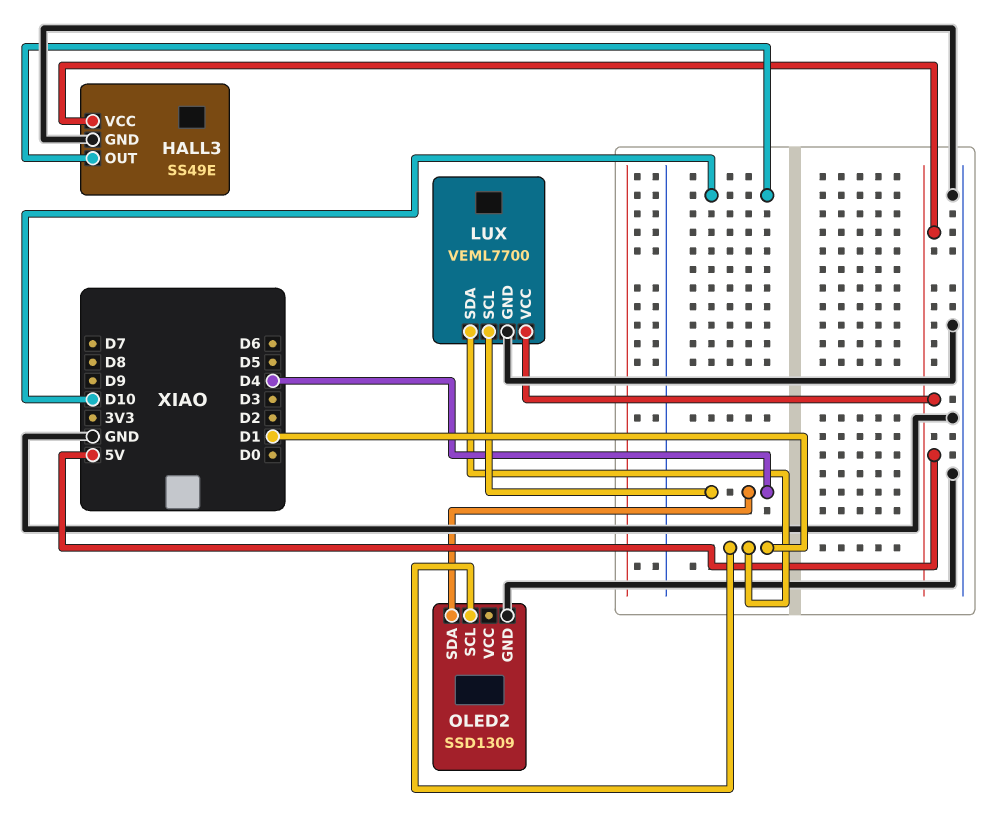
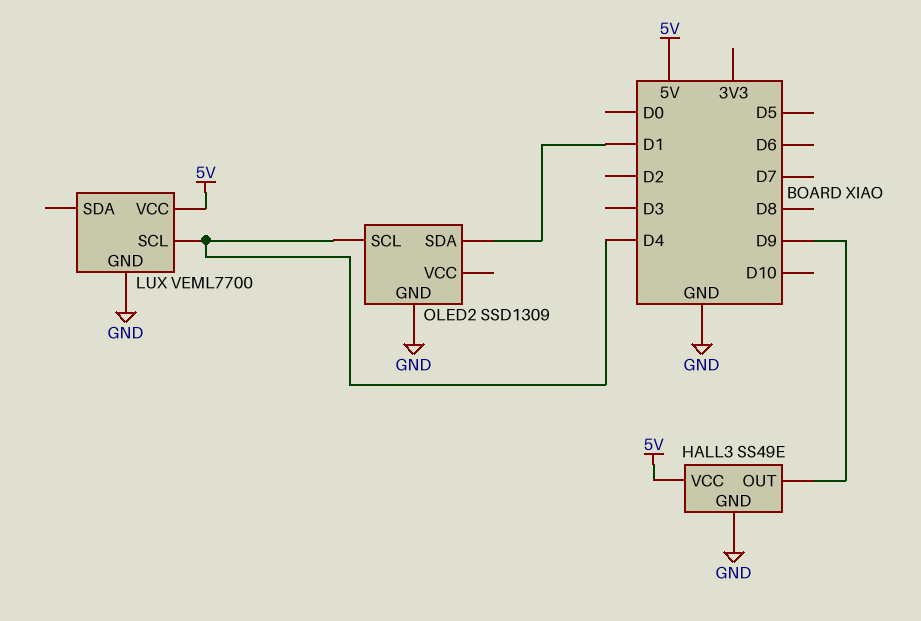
HALL3 pin OUT: D10 -> D9
LUX pin SDA: D1 -> none
OLED2 pin SCL: D1 -> D4
OLED2 pin SDA: D4 -> D1

